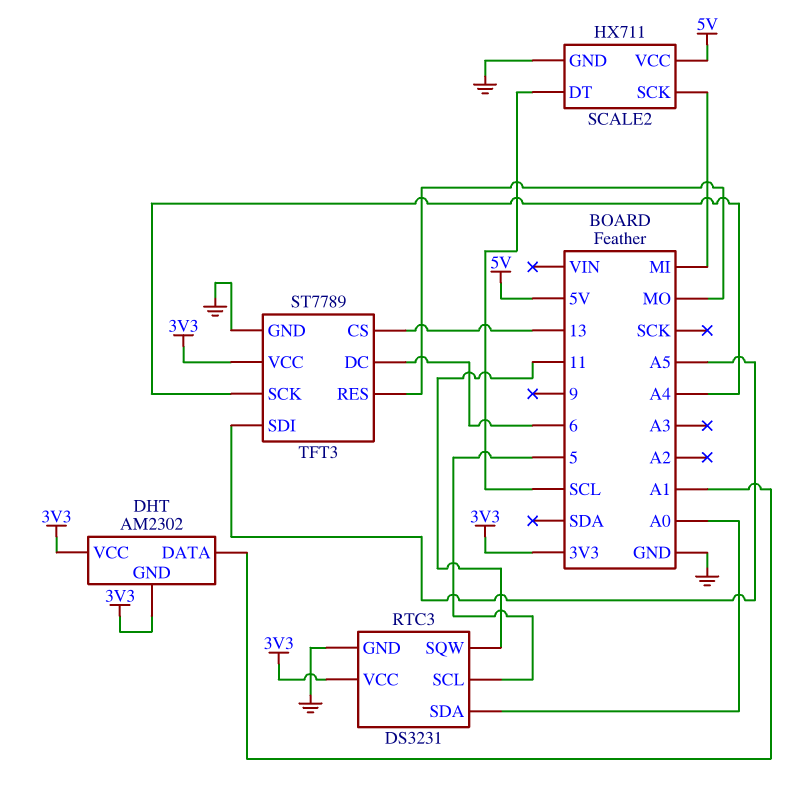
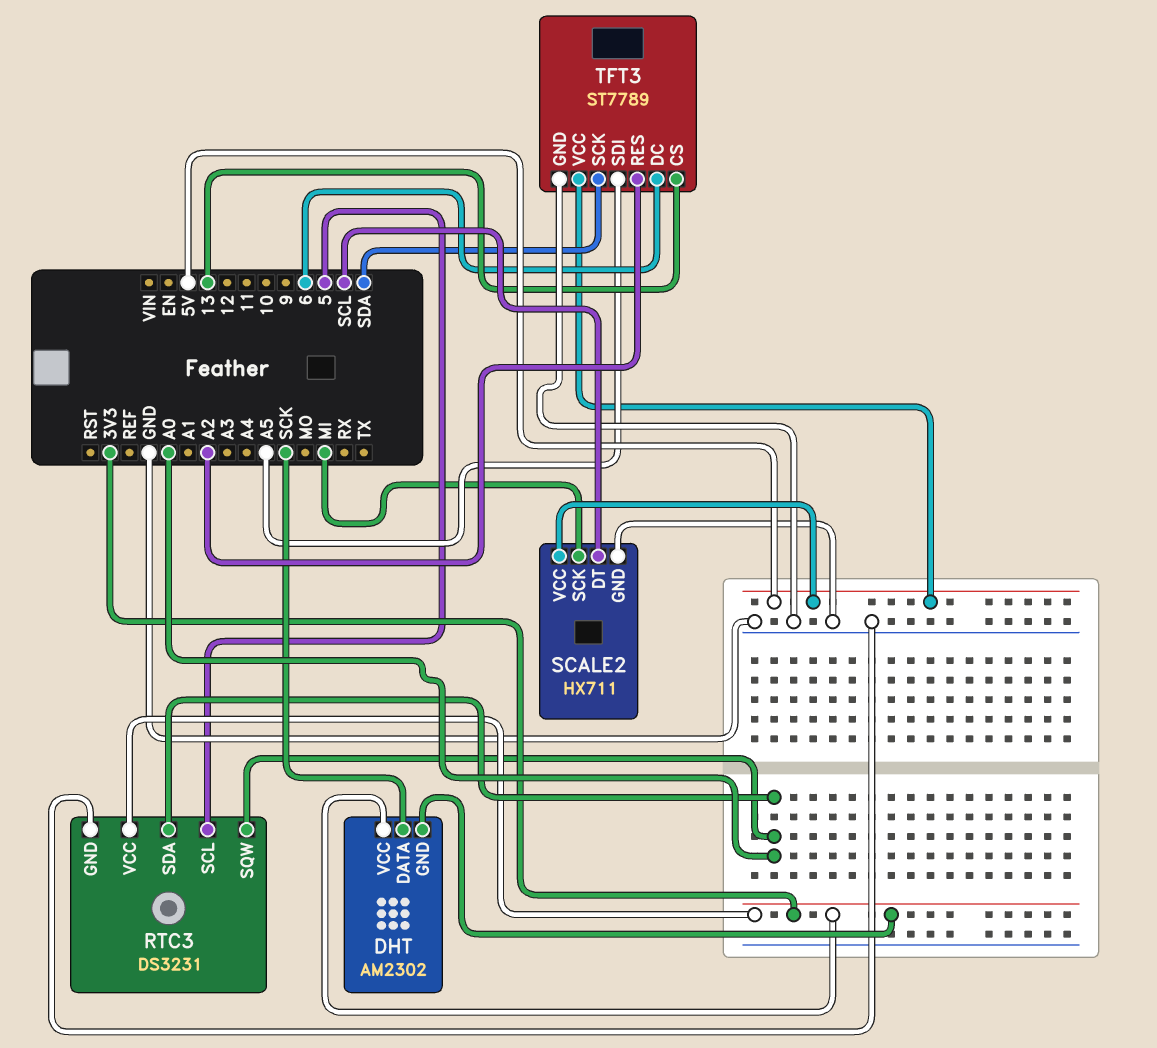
DHT pin DATA: A1 -> SCK
RTC3 pin SQW: 11 -> A0
TFT3 pin RES: MO -> A2
TFT3 pin SCK: A4 -> SDA
TFT3 pin VCC: 3V3 -> 5V

